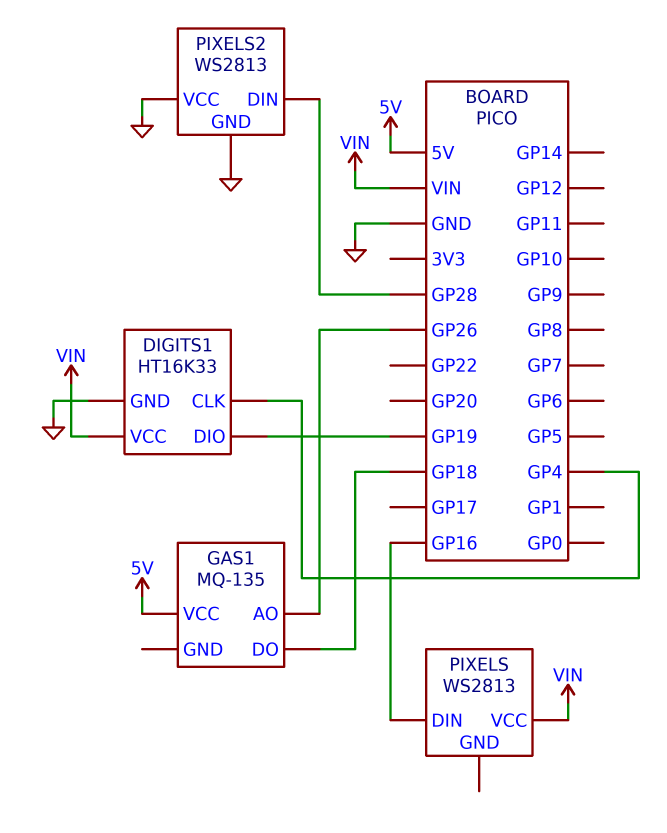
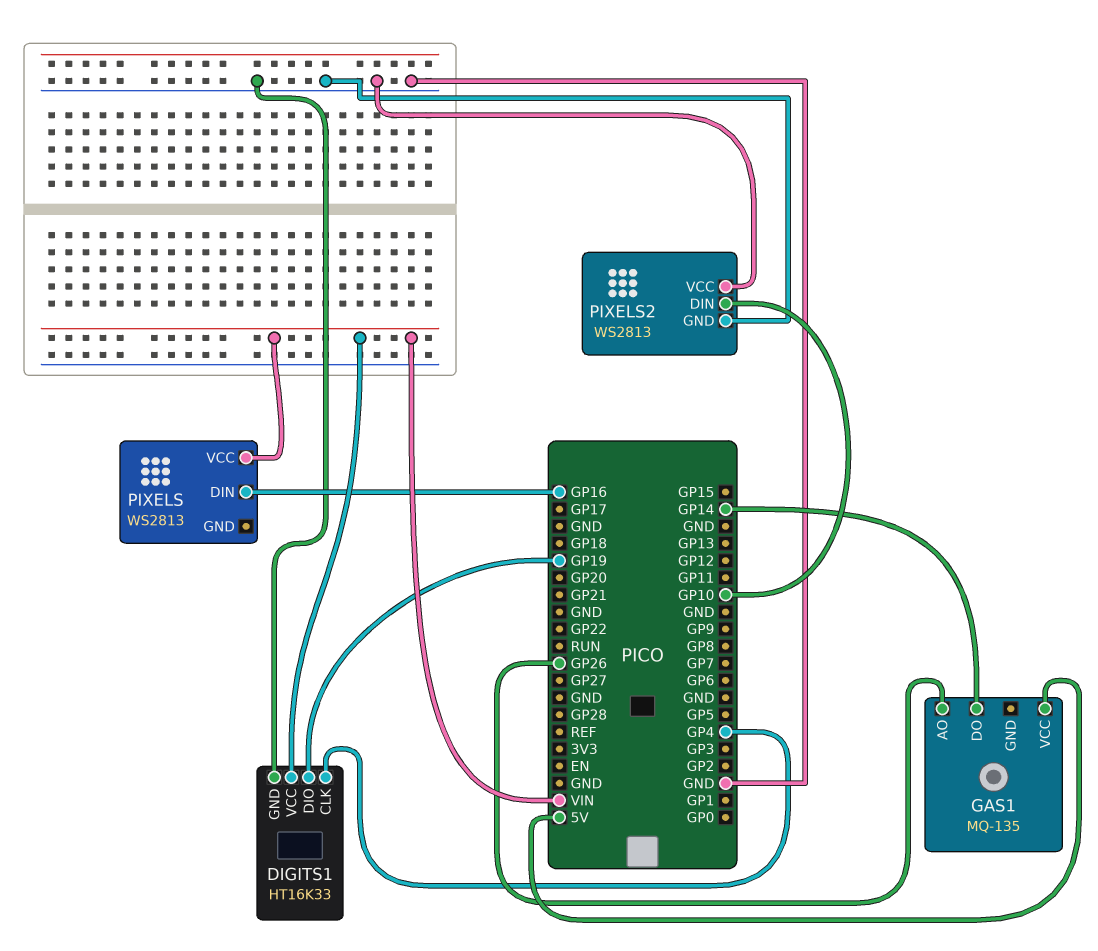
GAS1 pin DO: GP18 -> GP14
PIXELS2 pin DIN: GP28 -> GP10

